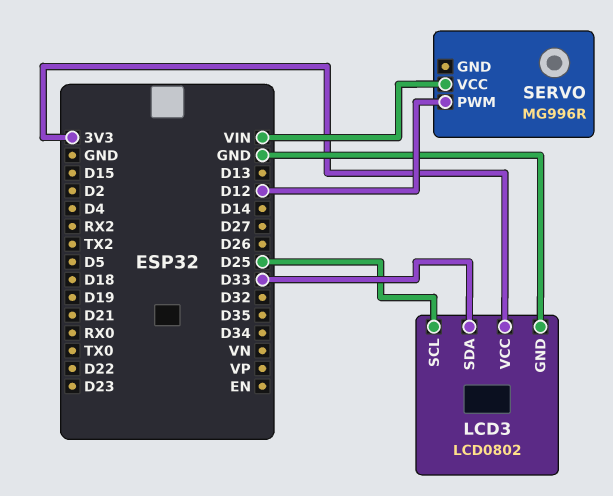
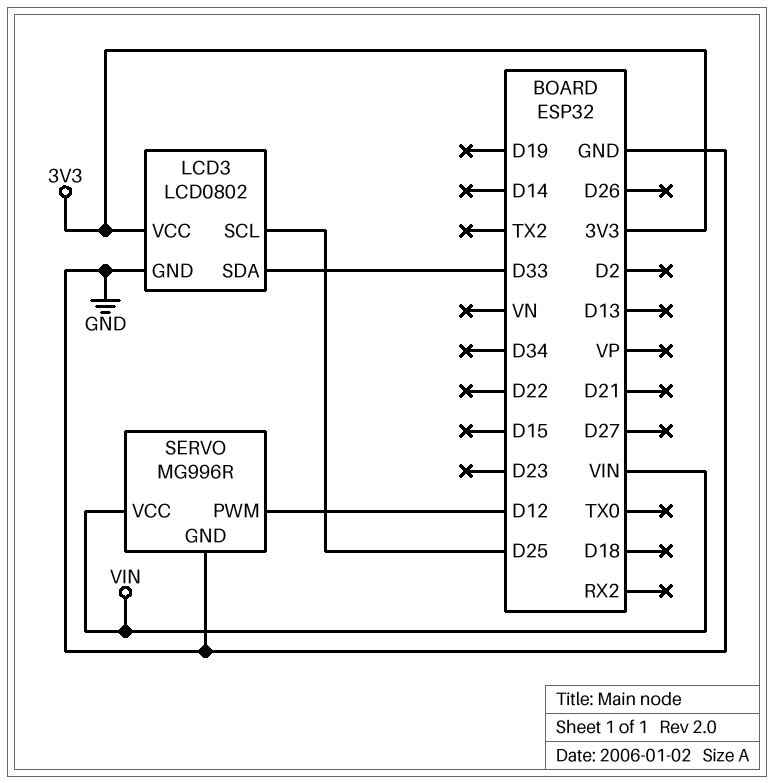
SERVO pin GND: none -> GND

